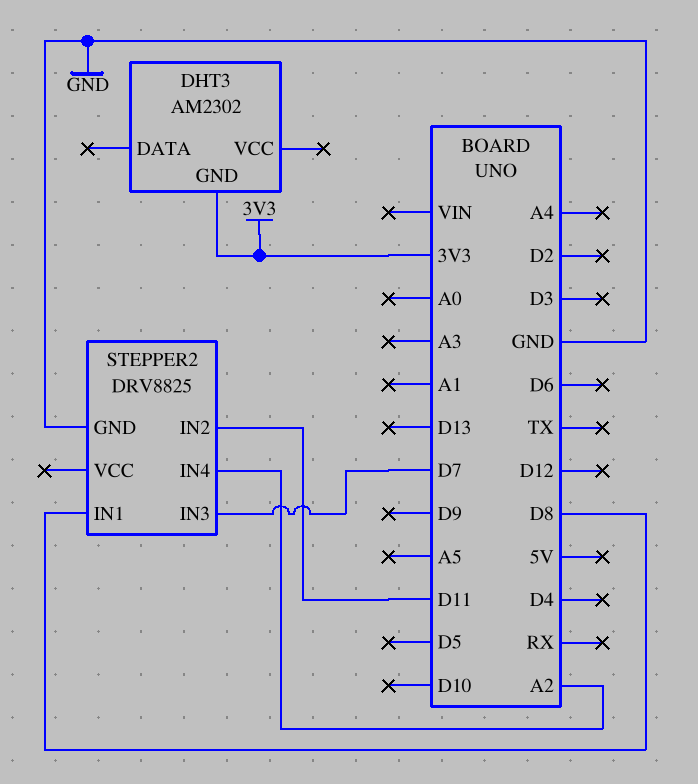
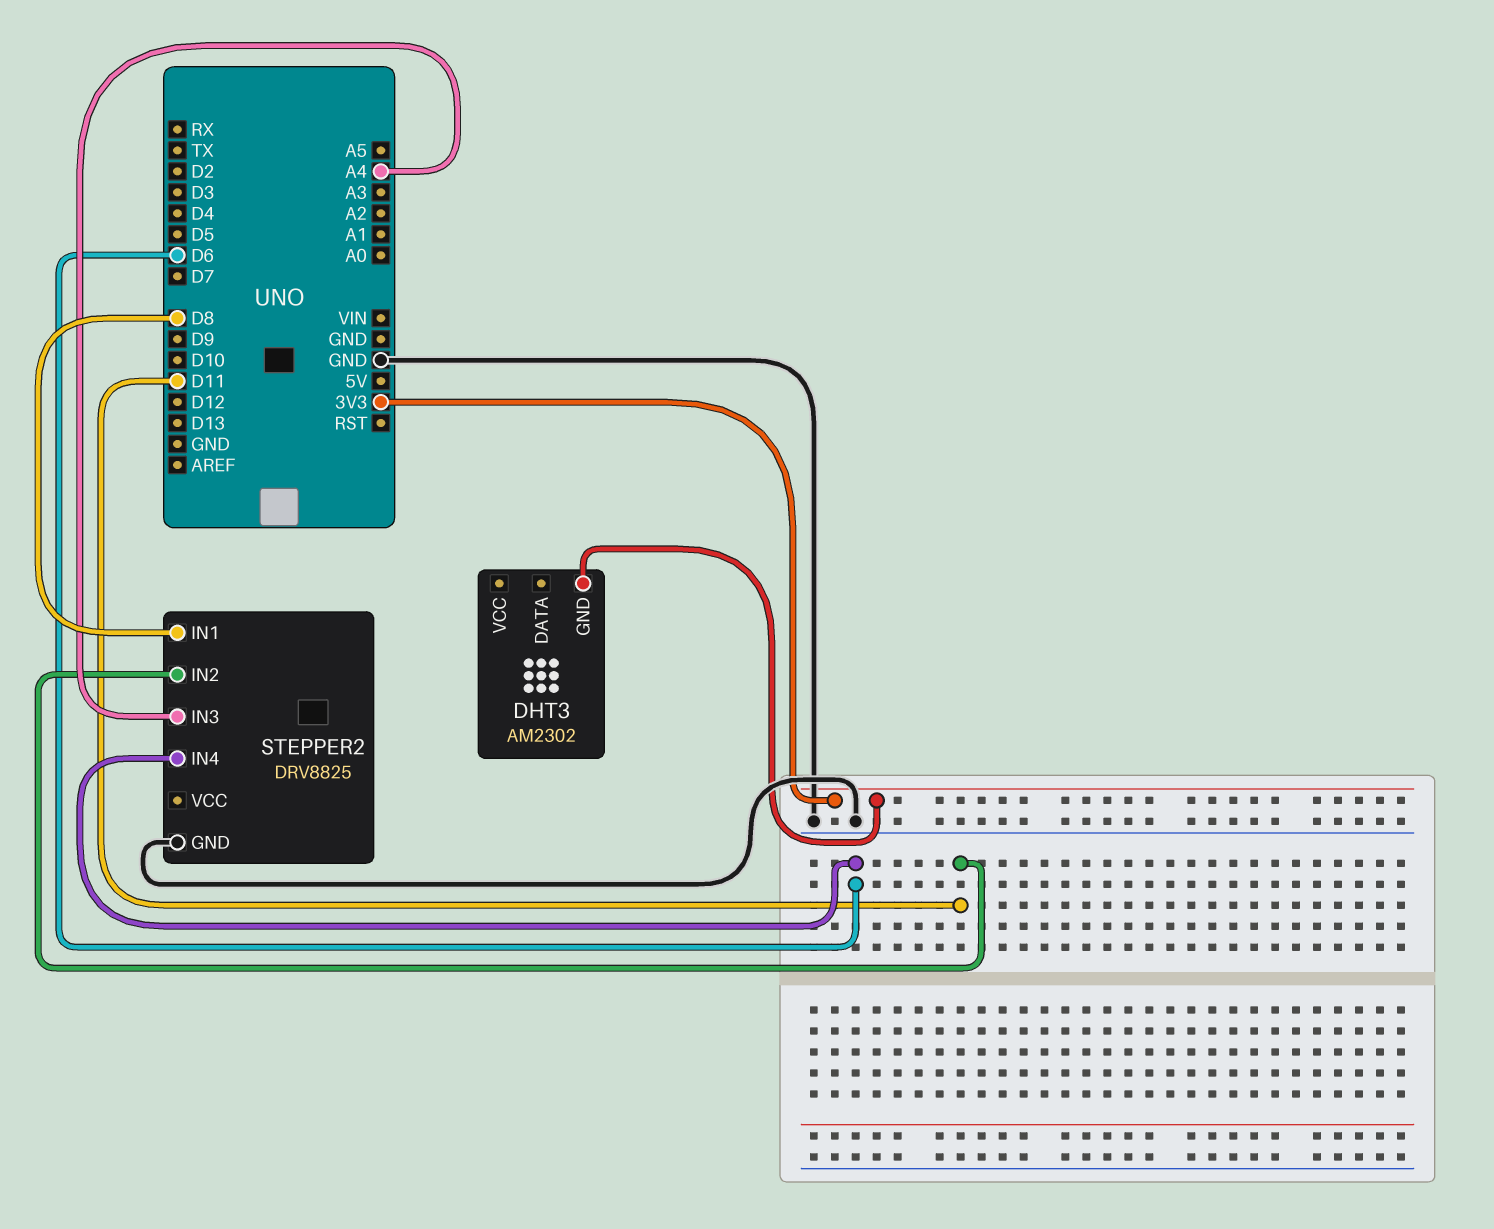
STEPPER2 pin IN3: D7 -> A4
STEPPER2 pin IN4: A2 -> D6

